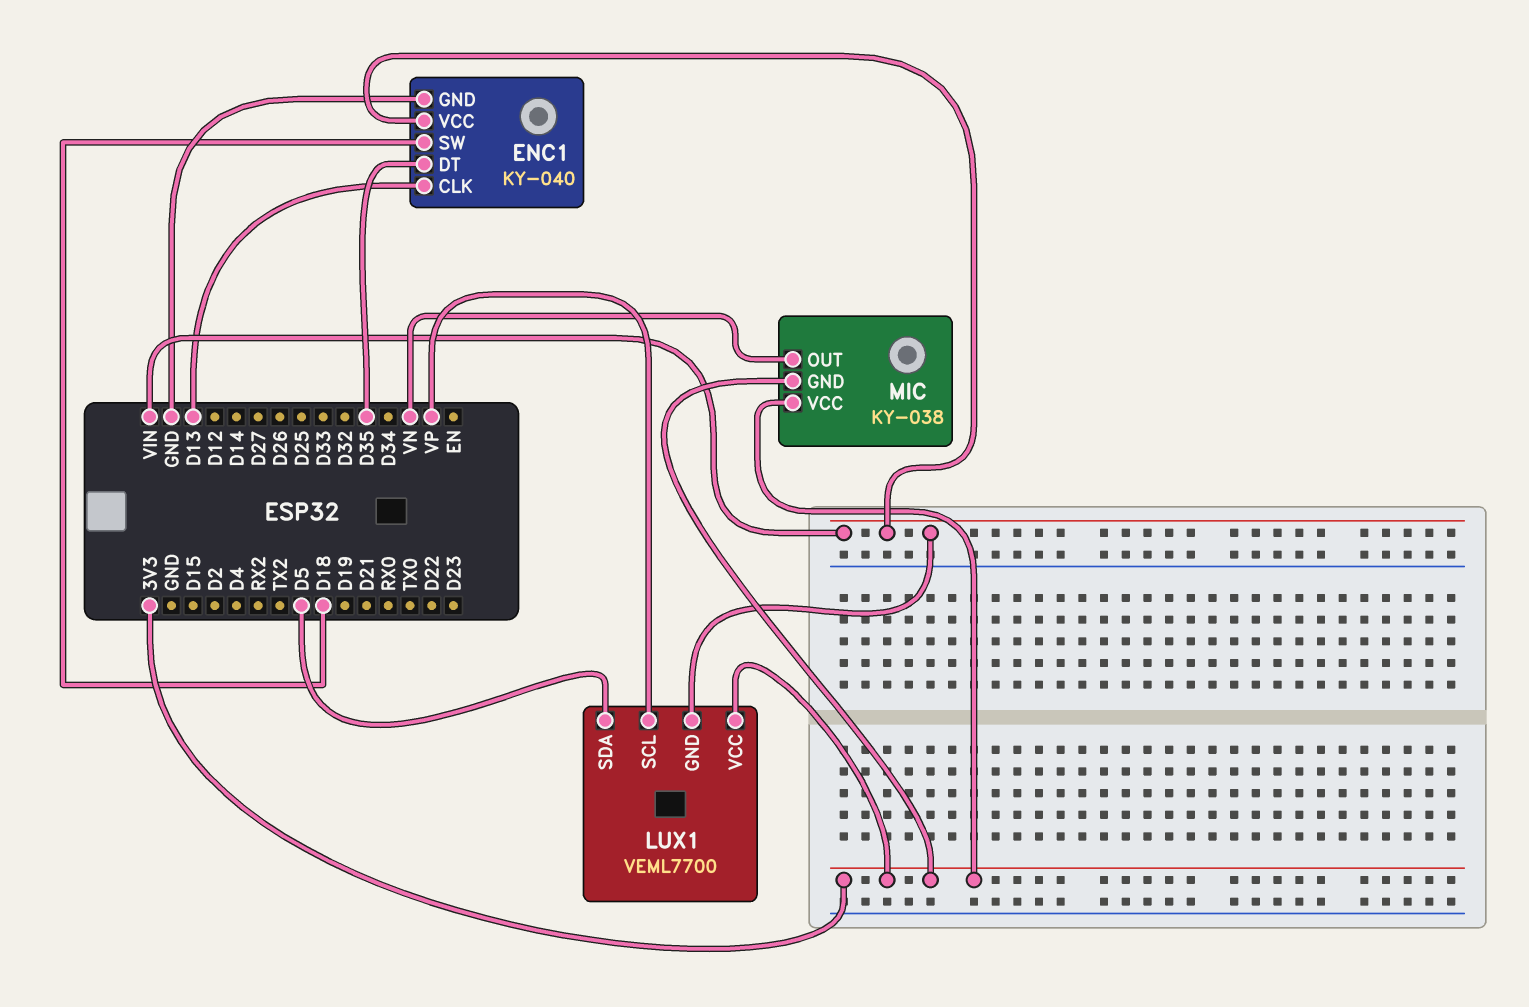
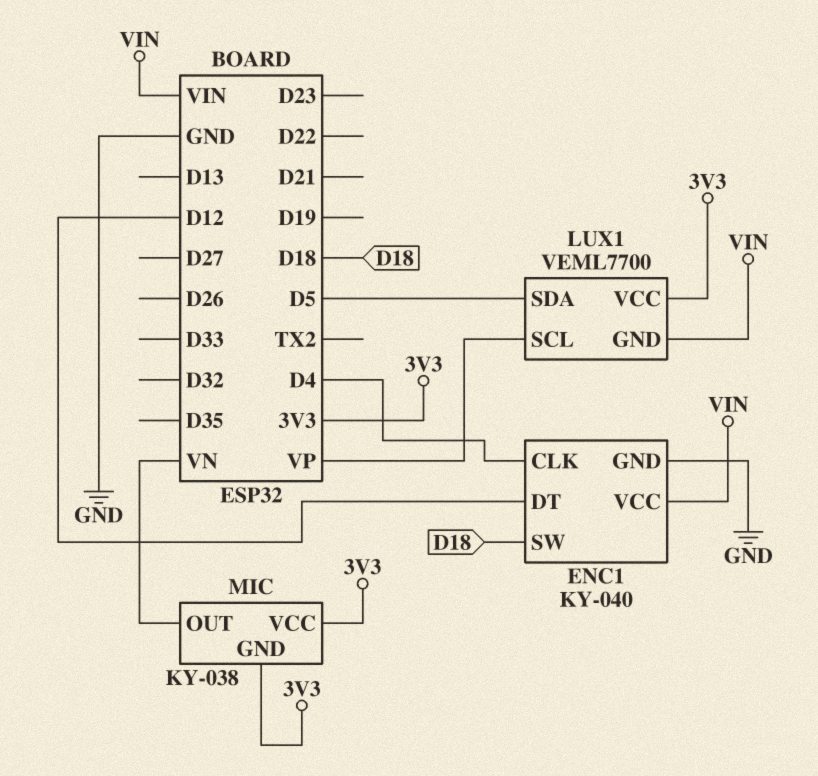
ENC1 pin CLK: D13 -> D4
ENC1 pin DT: D35 -> D12

